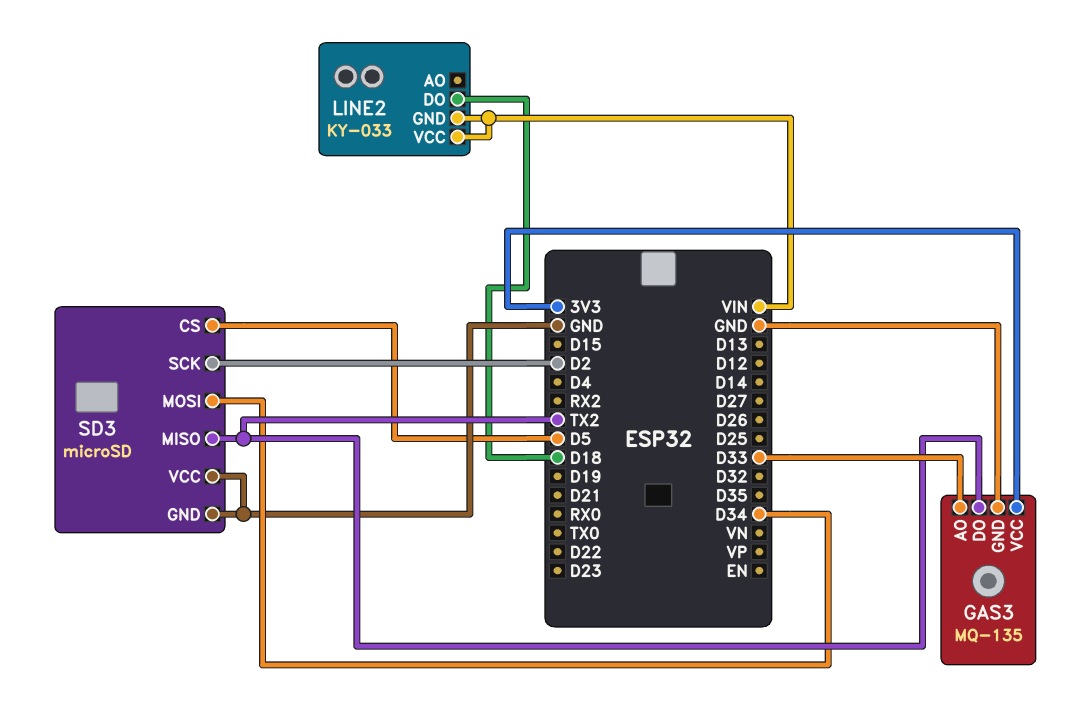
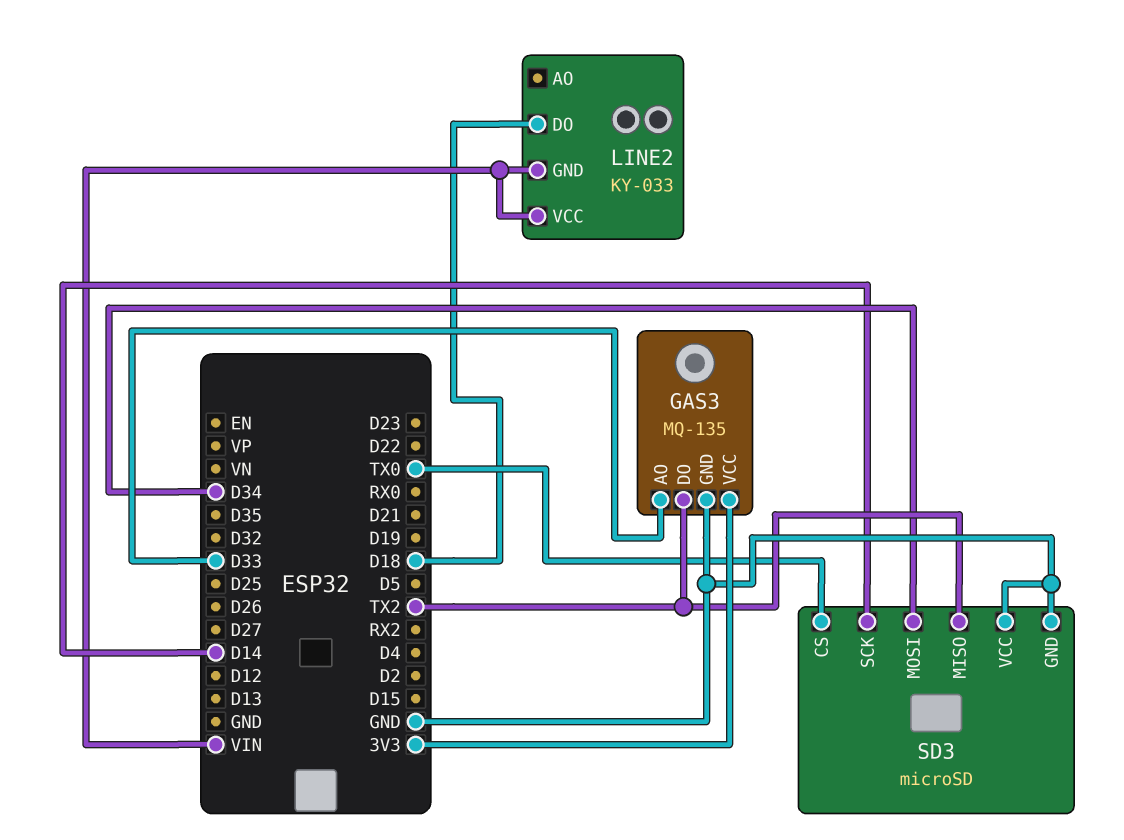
SD3 pin CS: D5 -> TX0
SD3 pin SCK: D2 -> D14

